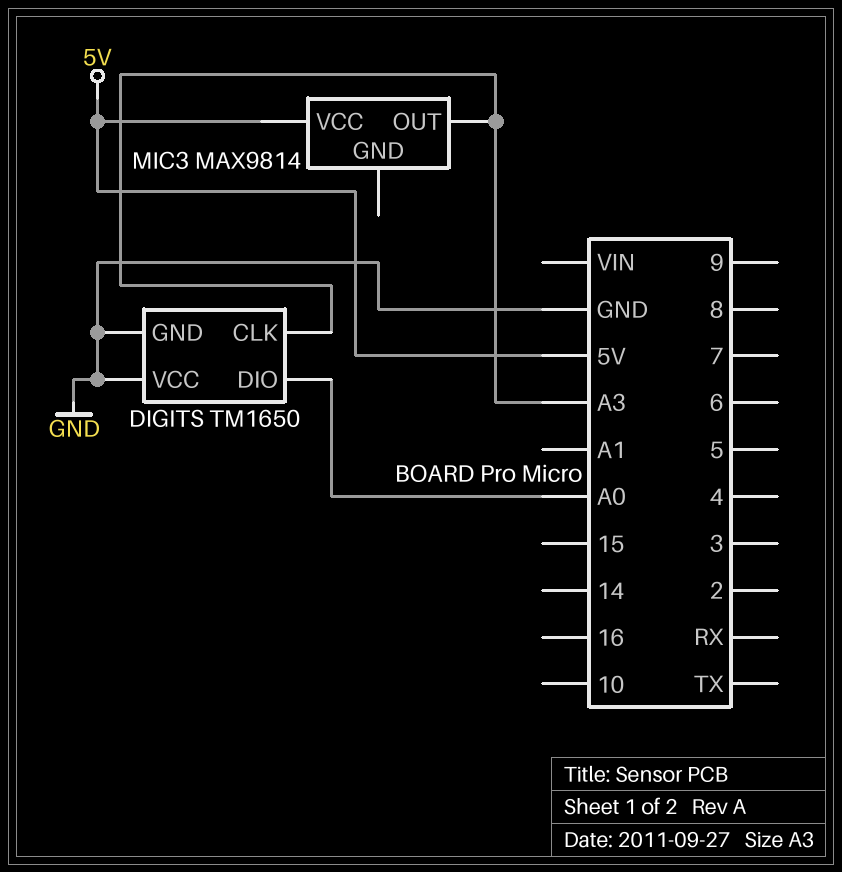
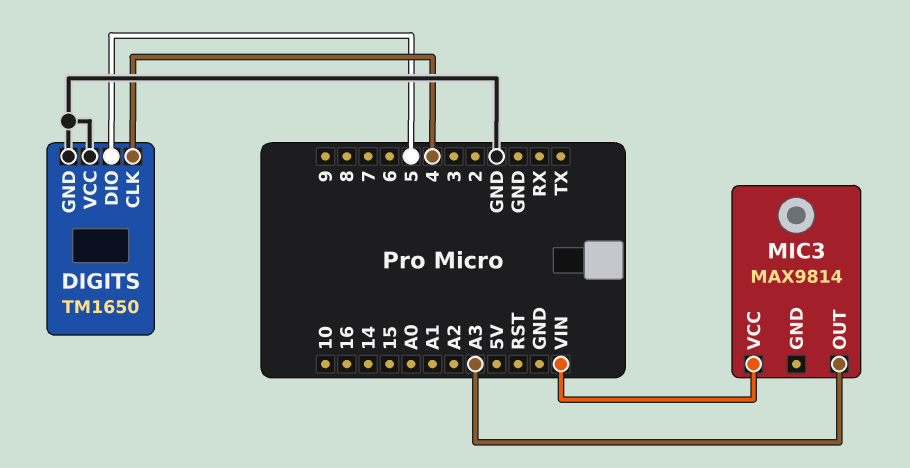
DIGITS pin CLK: A3 -> 4
DIGITS pin DIO: A0 -> 5
MIC3 pin VCC: 5V -> VIN

